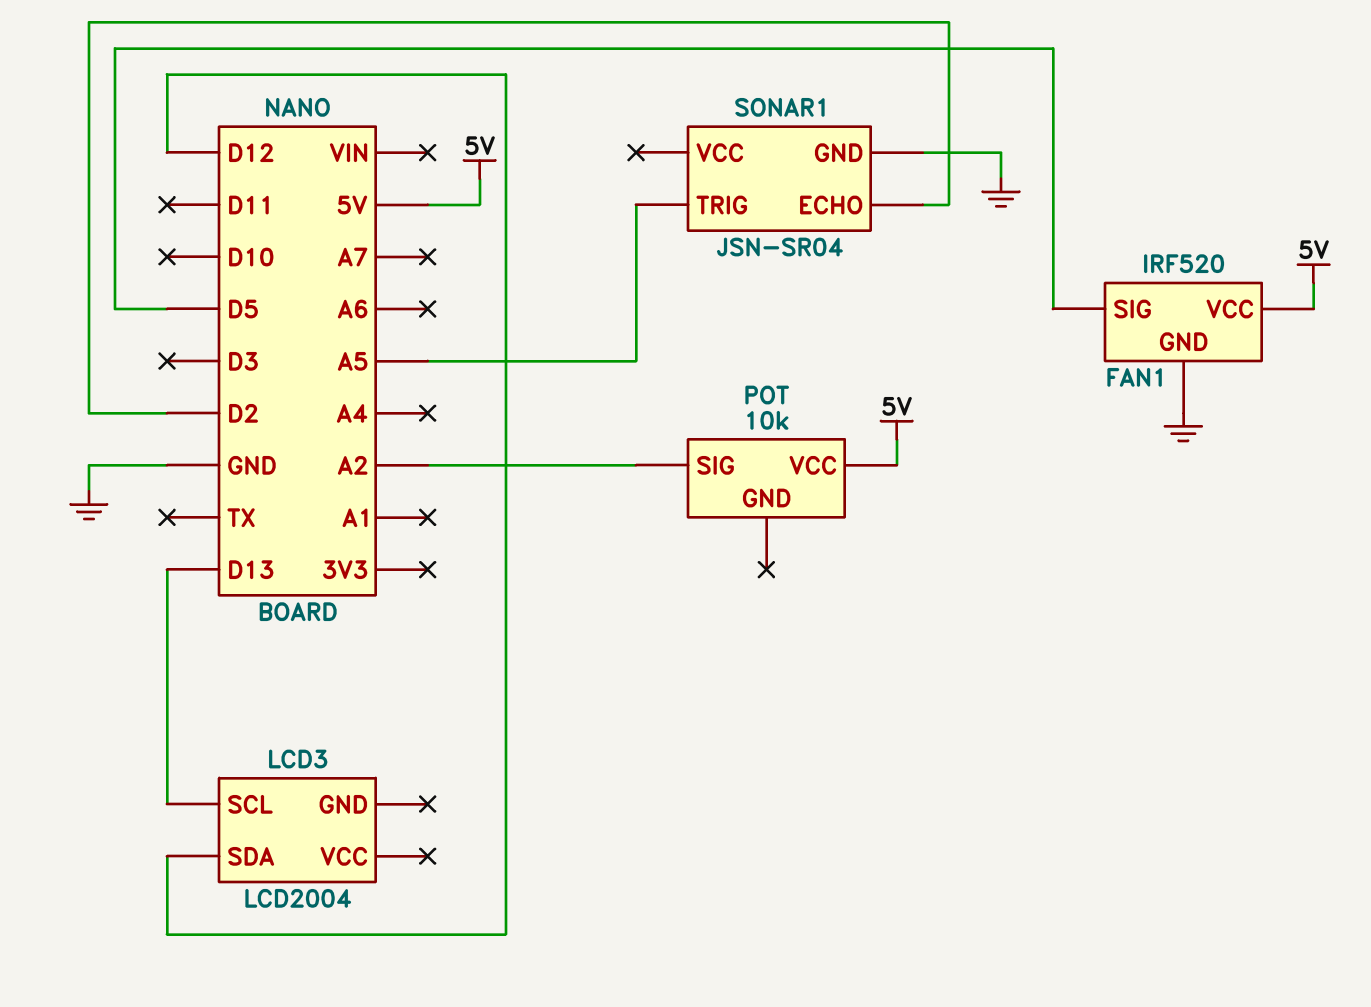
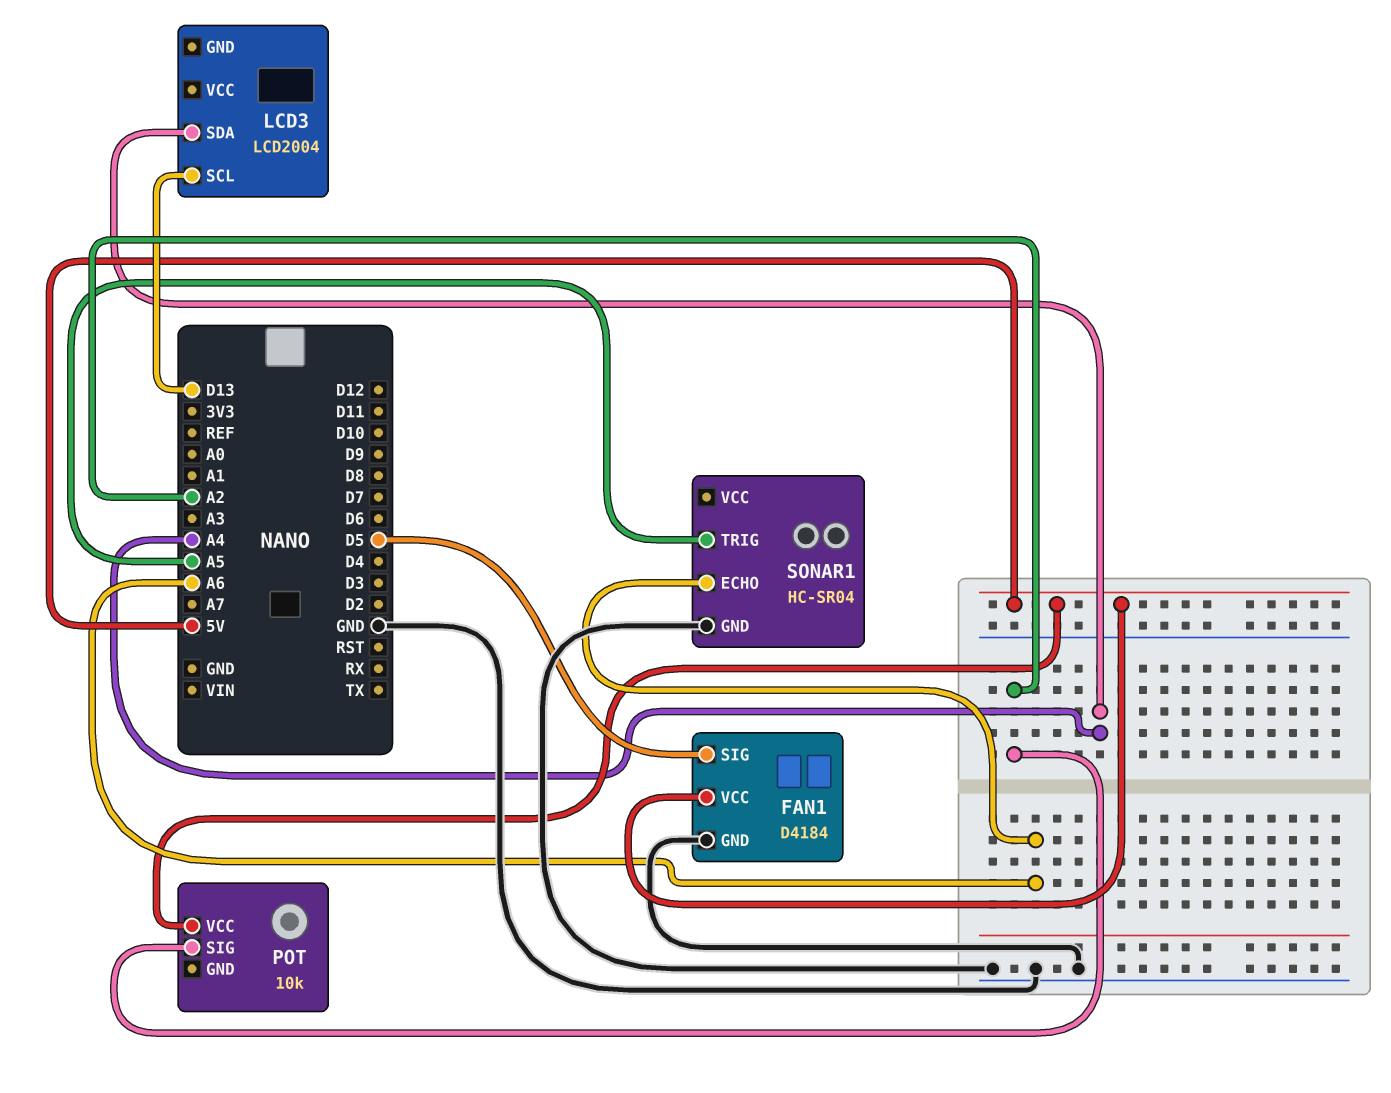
FAN1: IRF520 -> D4184
LCD3 pin SDA: D12 -> A4
SONAR1: JSN-SR04 -> HC-SR04
SONAR1 pin ECHO: D2 -> A6

